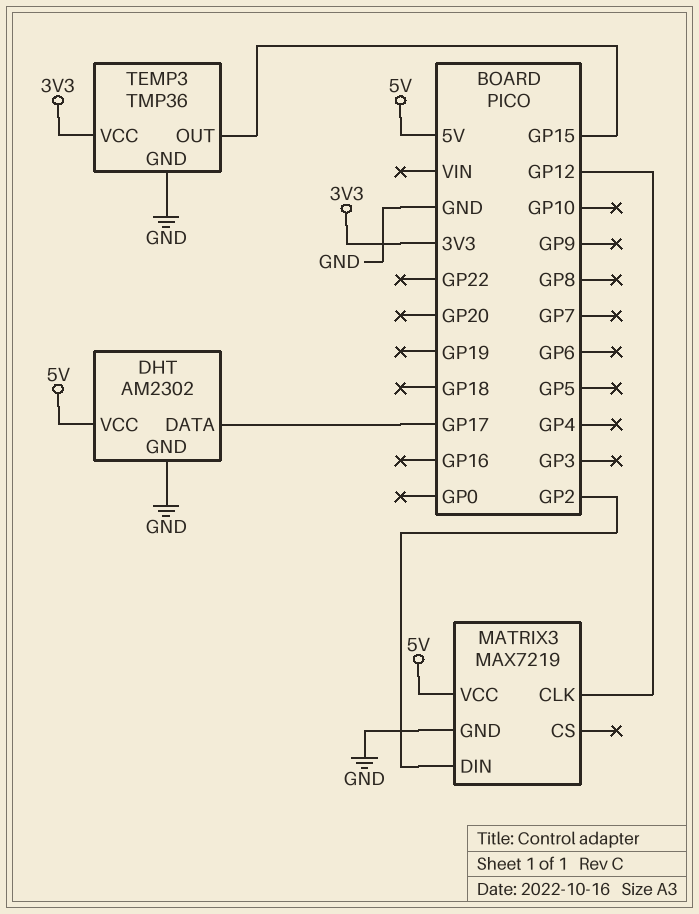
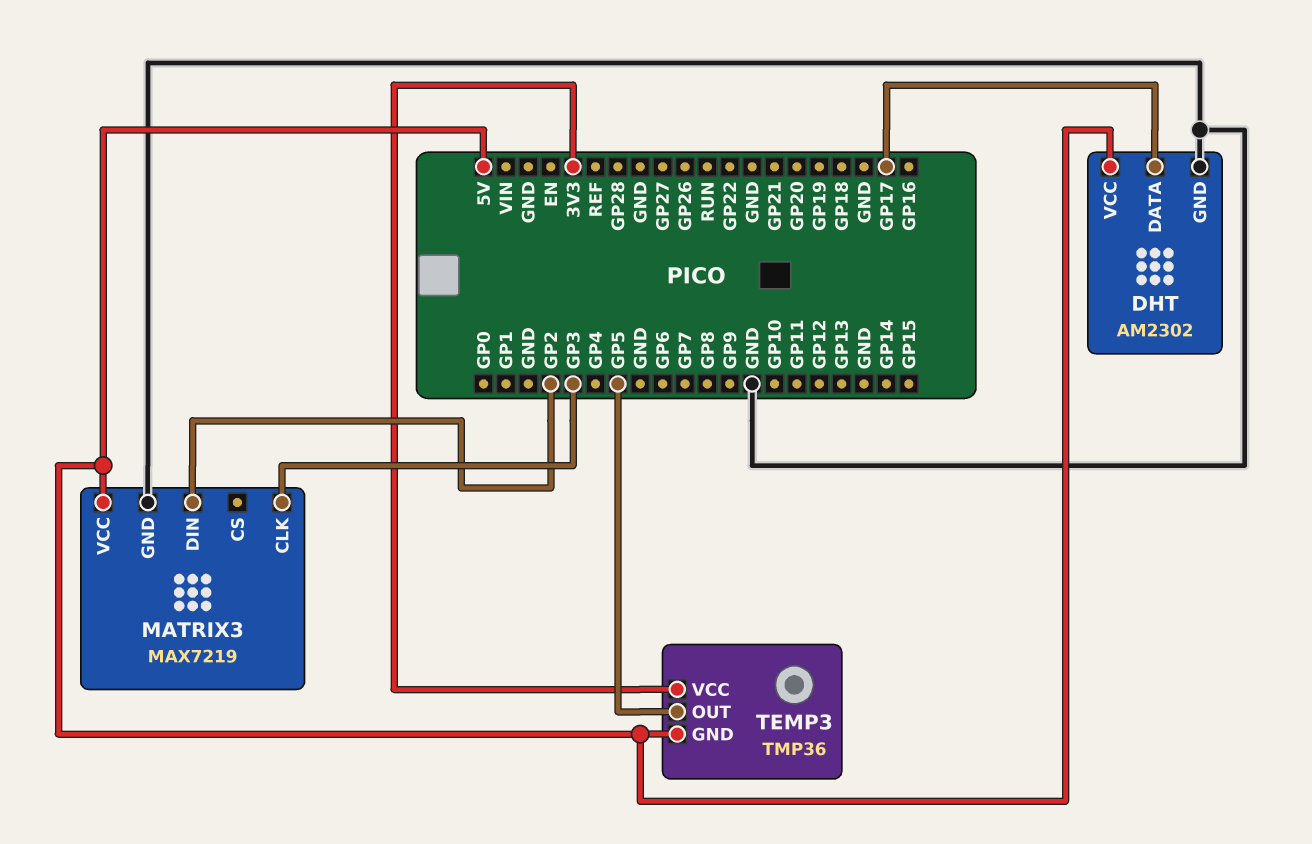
MATRIX3 pin CLK: GP12 -> GP3
TEMP3 pin GND: GND -> 5V
TEMP3 pin OUT: GP15 -> GP5

